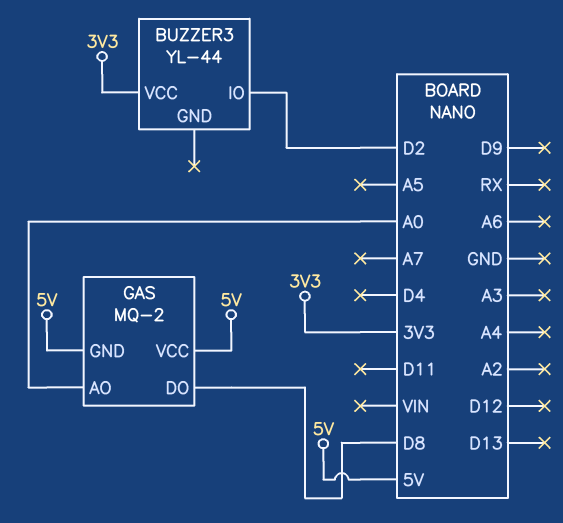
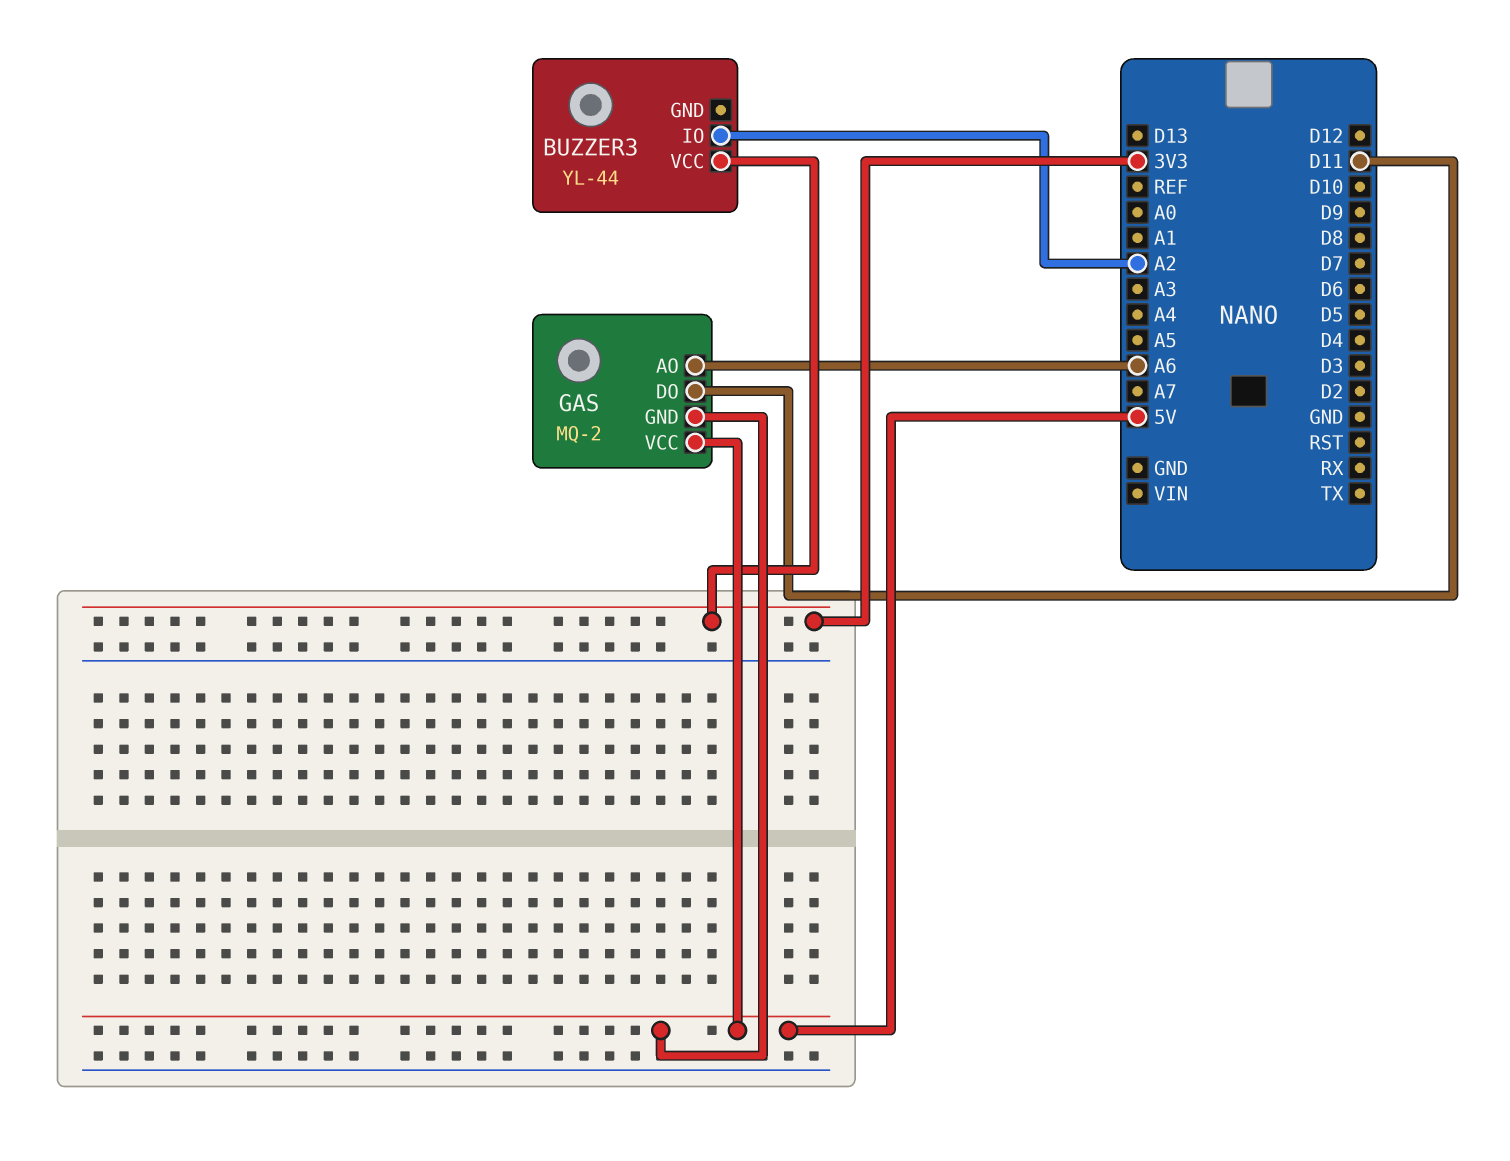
BUZZER3 pin IO: D2 -> A2
GAS pin AO: A0 -> A6
GAS pin DO: D8 -> D11

